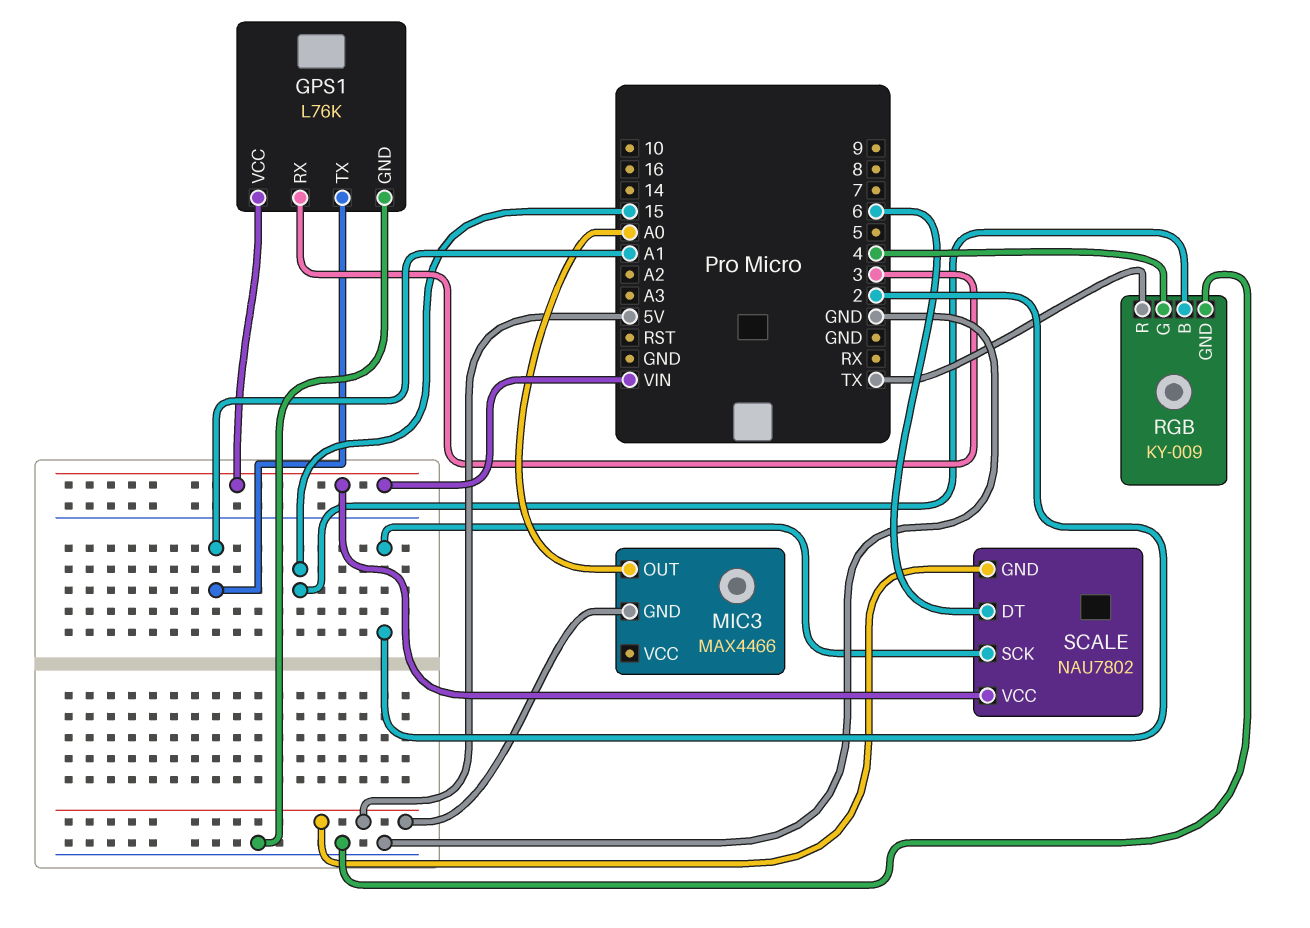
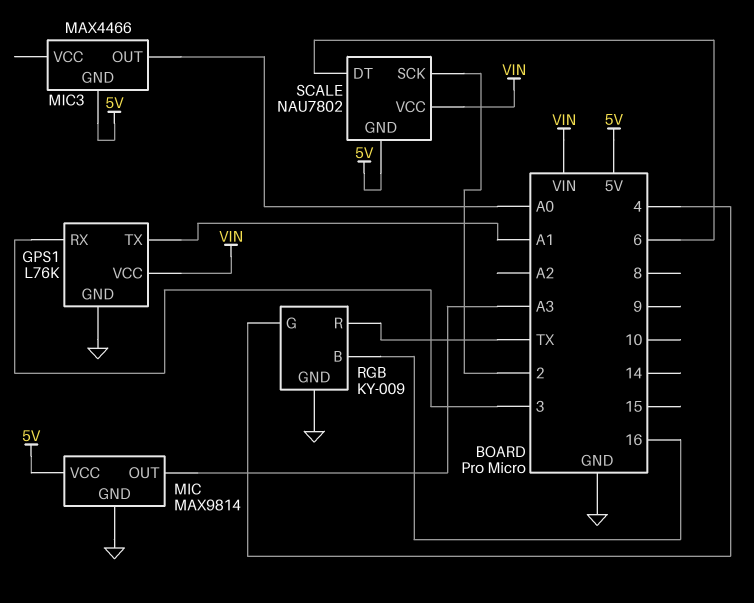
MIC: none -> MAX9814
MIC pin GND: none -> GND
MIC pin OUT: none -> A3
MIC pin VCC: none -> 5V
RGB pin B: 15 -> 16

